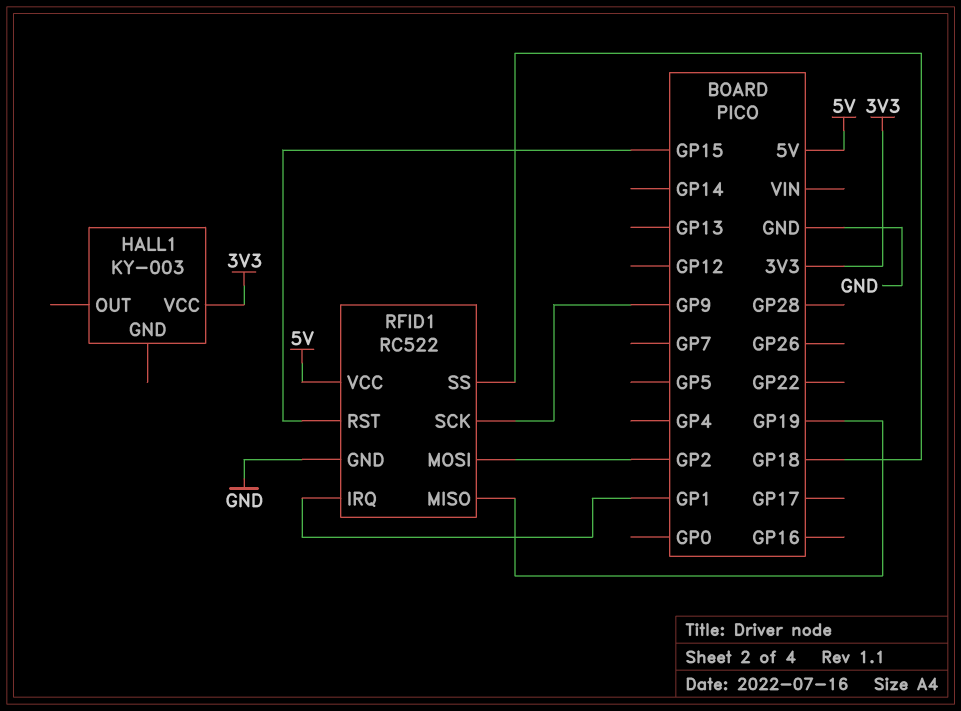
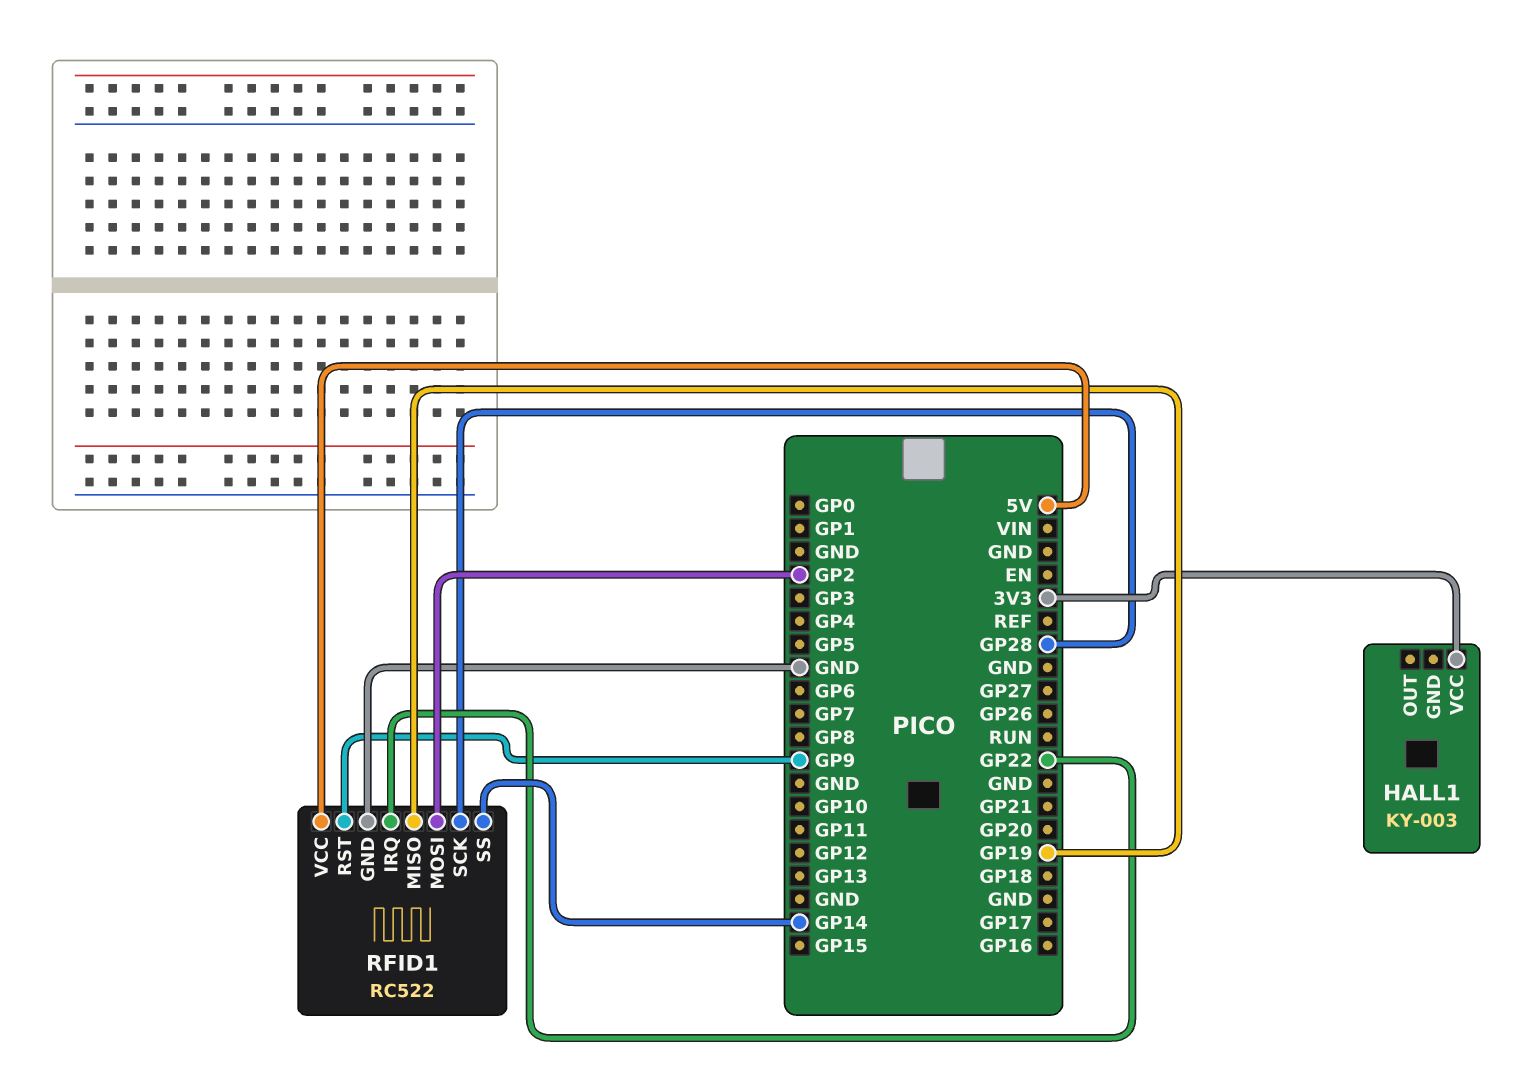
RFID1 pin IRQ: GP1 -> GP22
RFID1 pin RST: GP15 -> GP9
RFID1 pin SCK: GP9 -> GP28
RFID1 pin SS: GP18 -> GP14

